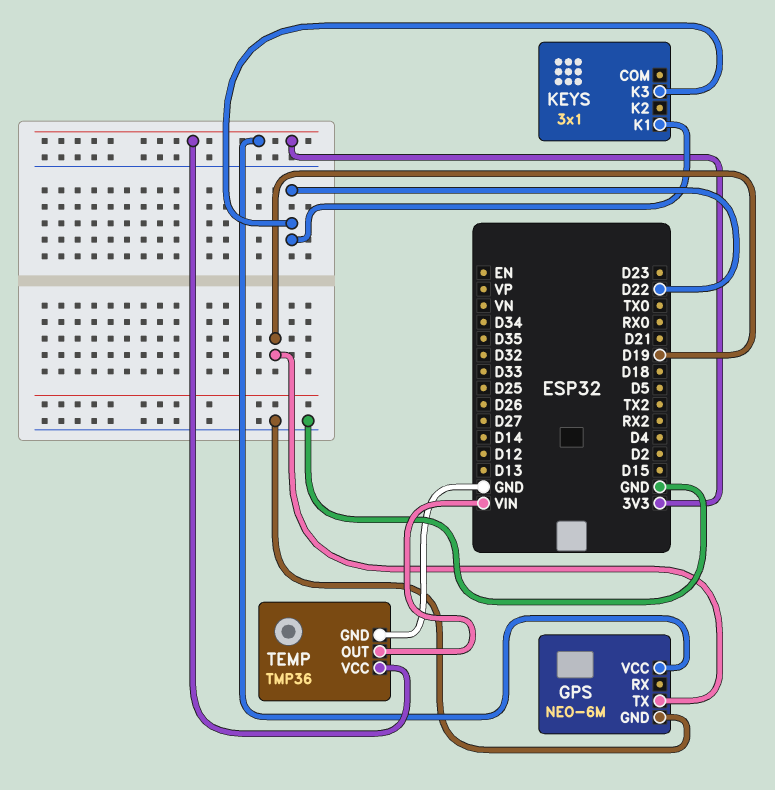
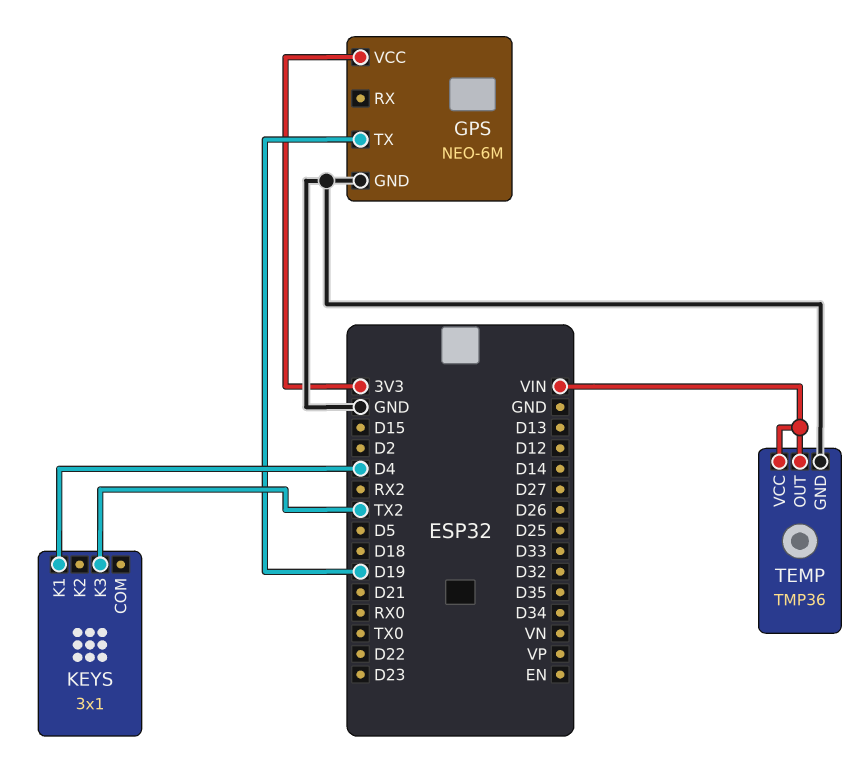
KEYS pin K1: D22 -> D4
KEYS pin K3: D22 -> TX2
TEMP pin VCC: 3V3 -> VIN

